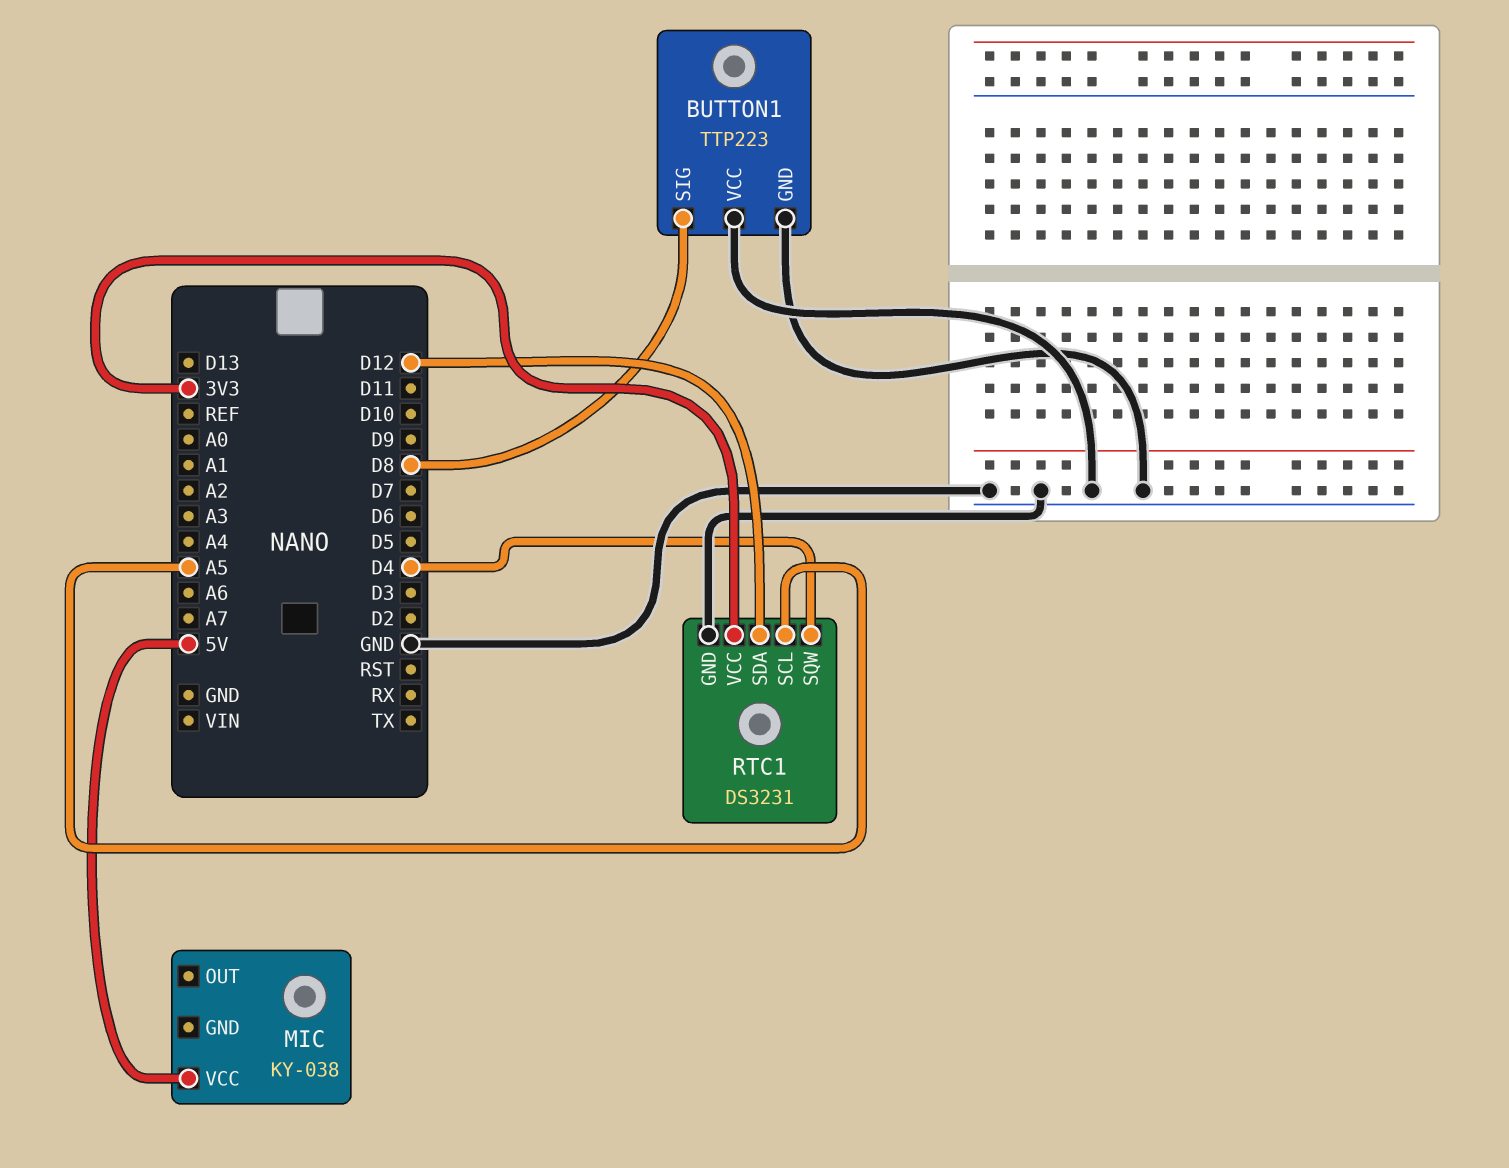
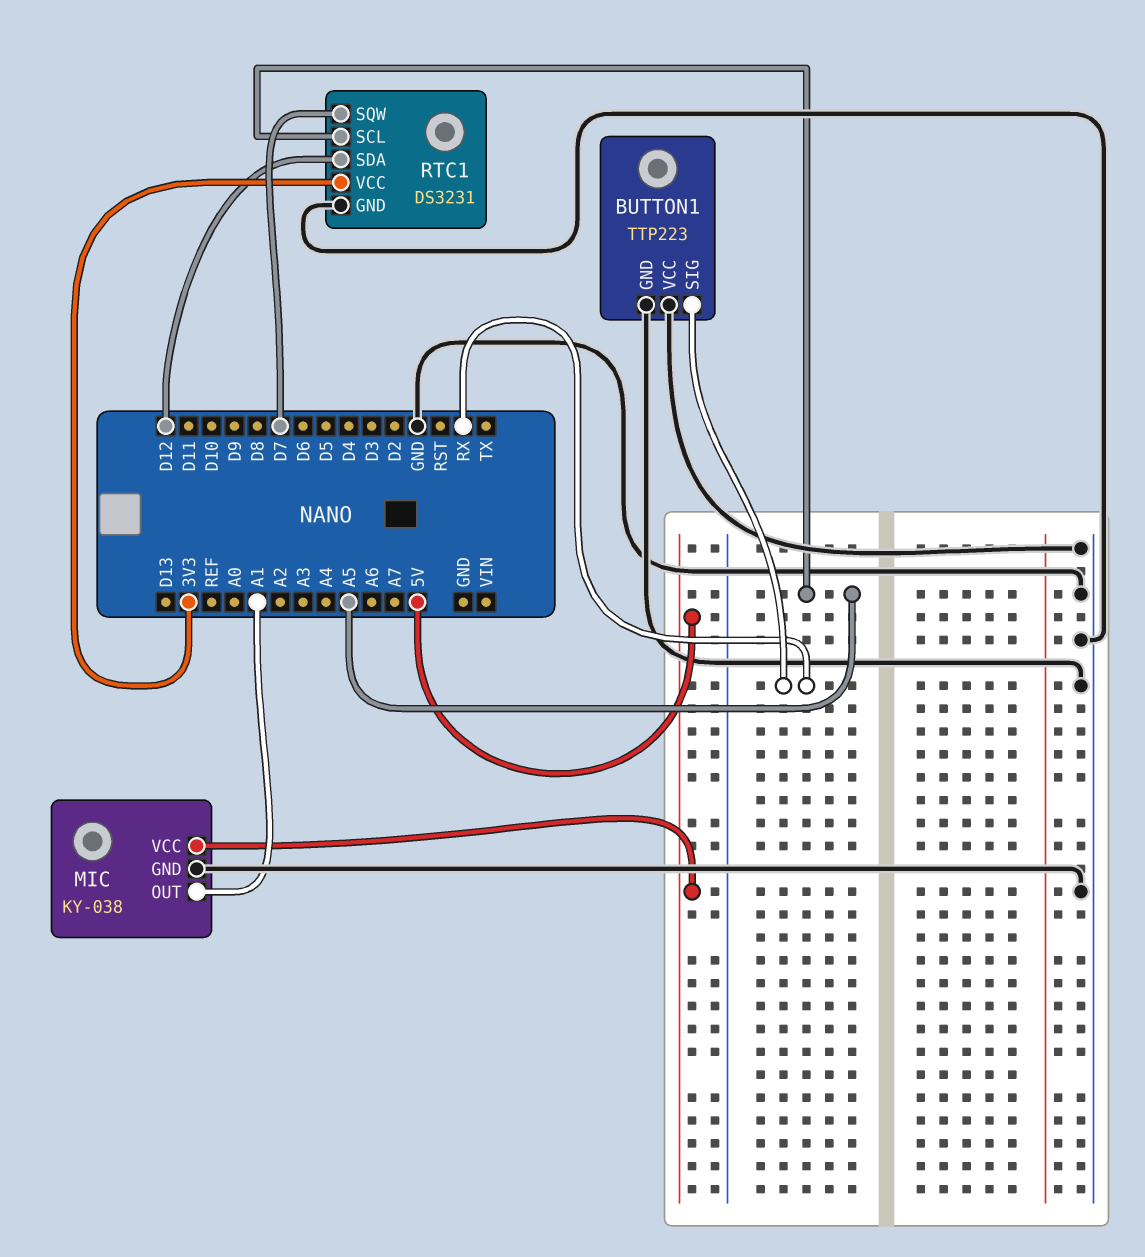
BUTTON1 pin SIG: D8 -> RX
MIC pin GND: none -> GND
MIC pin OUT: none -> A1
RTC1 pin SQW: D4 -> D7

